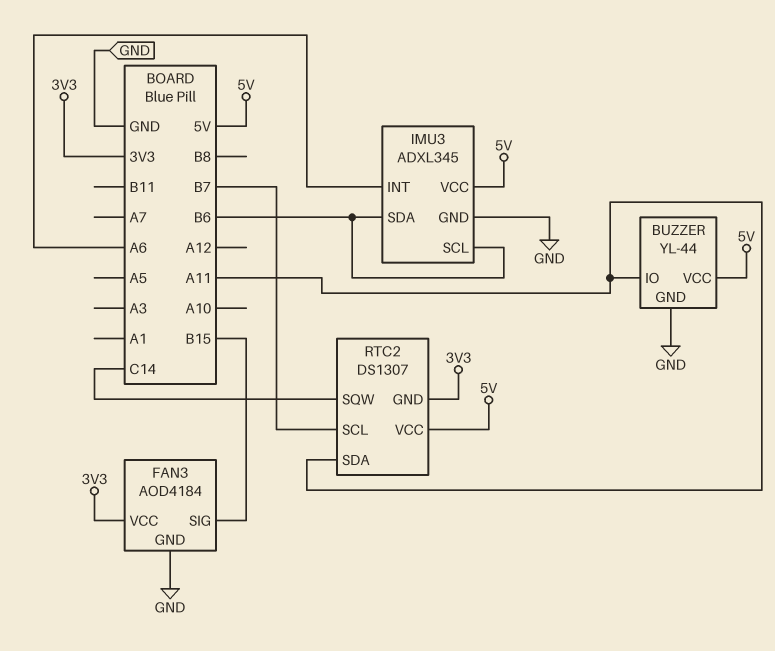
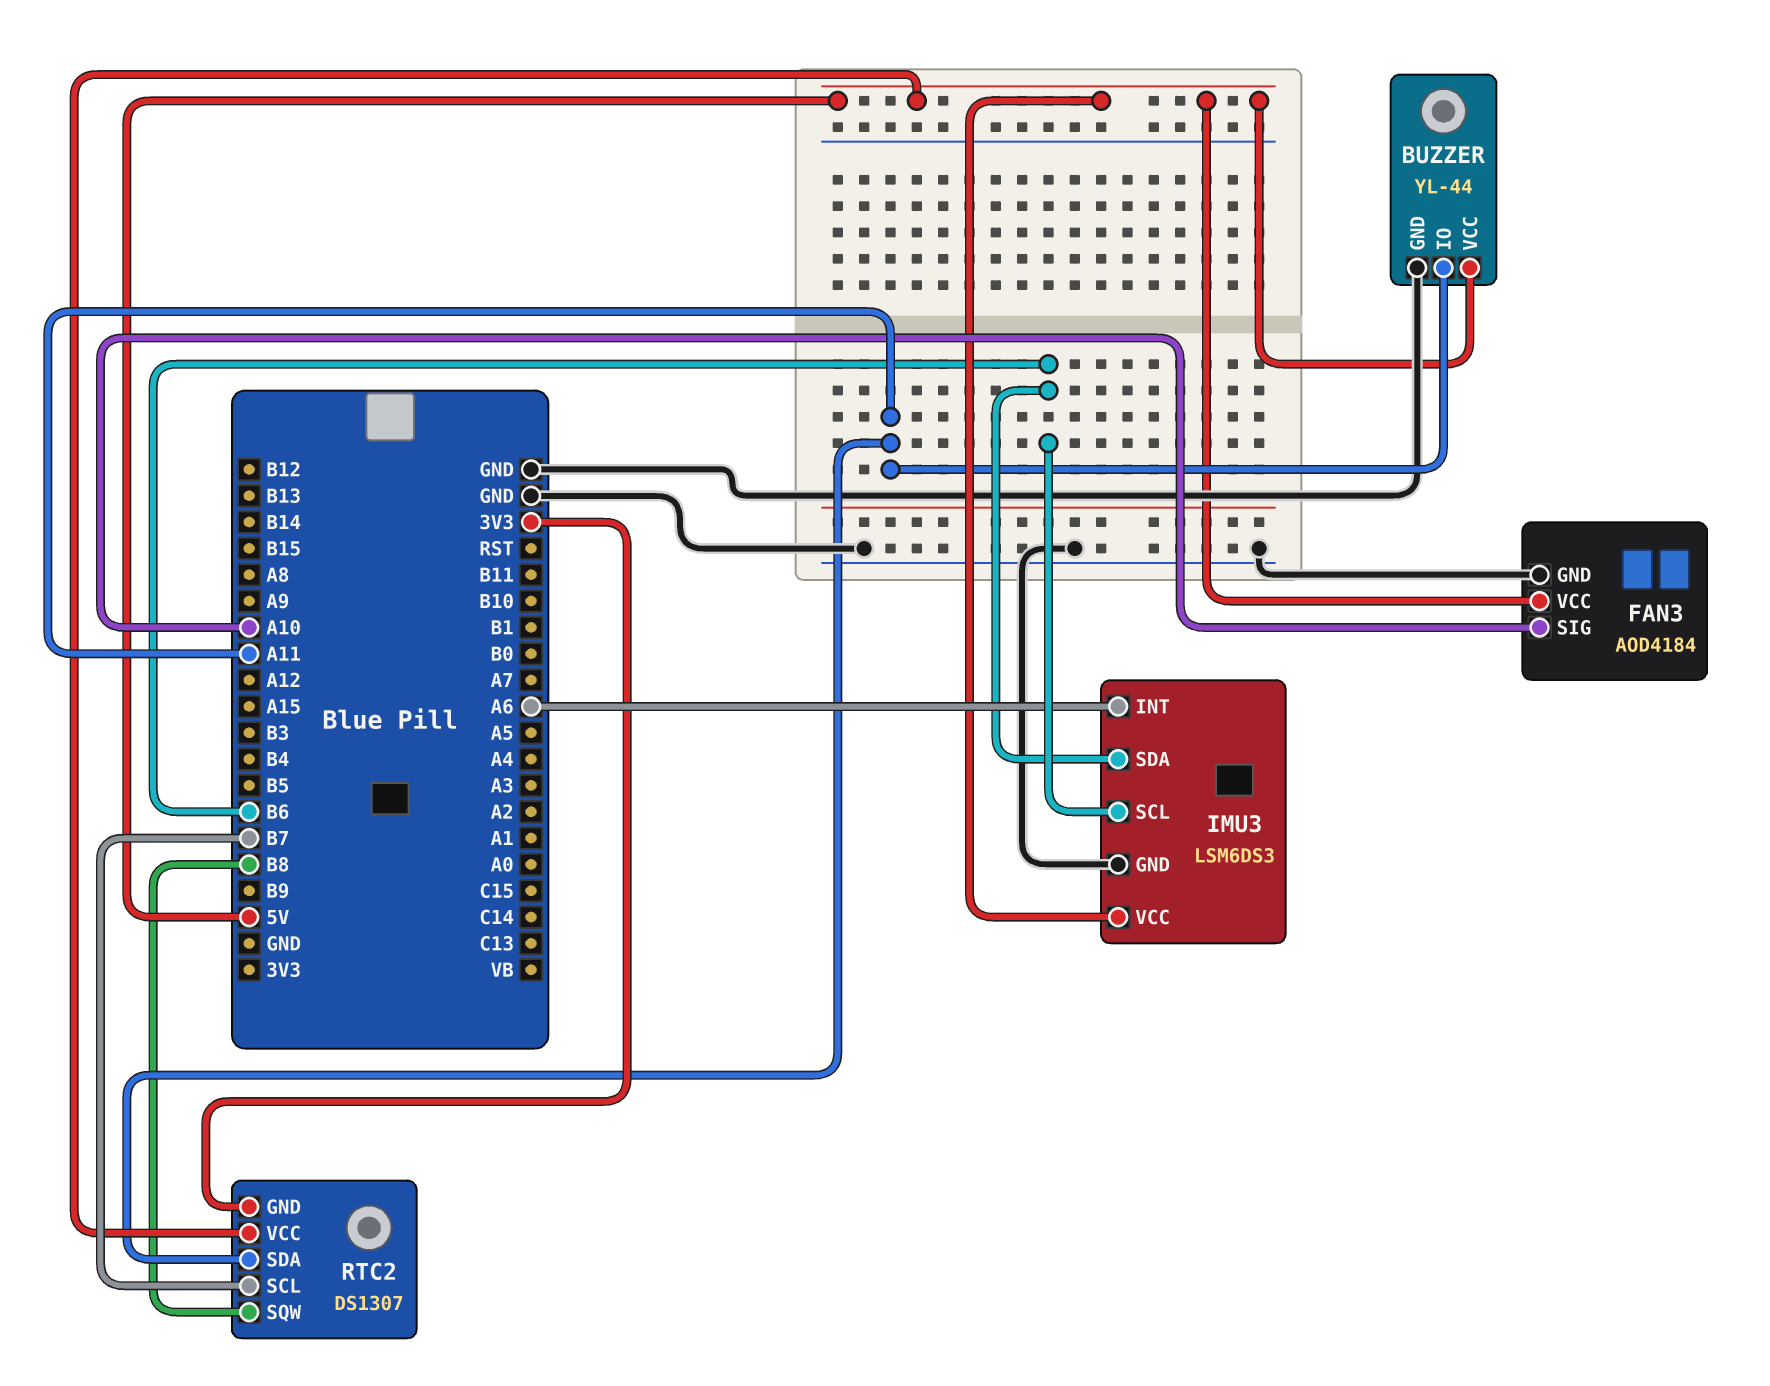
FAN3 pin SIG: B15 -> A10
FAN3 pin VCC: 3V3 -> 5V
IMU3: ADXL345 -> LSM6DS3
RTC2 pin SQW: C14 -> B8

